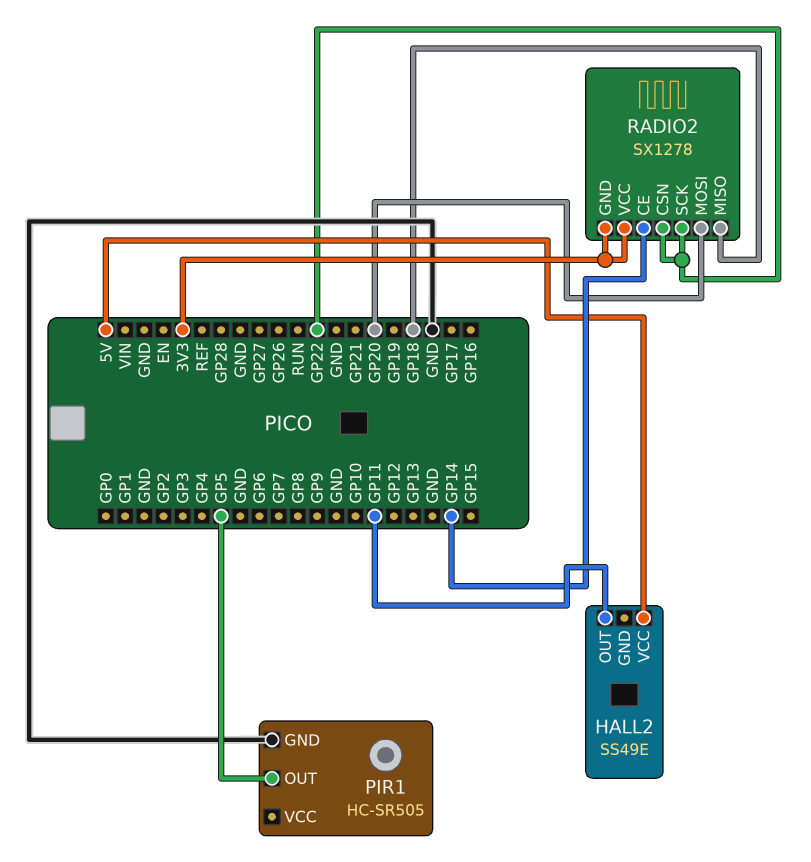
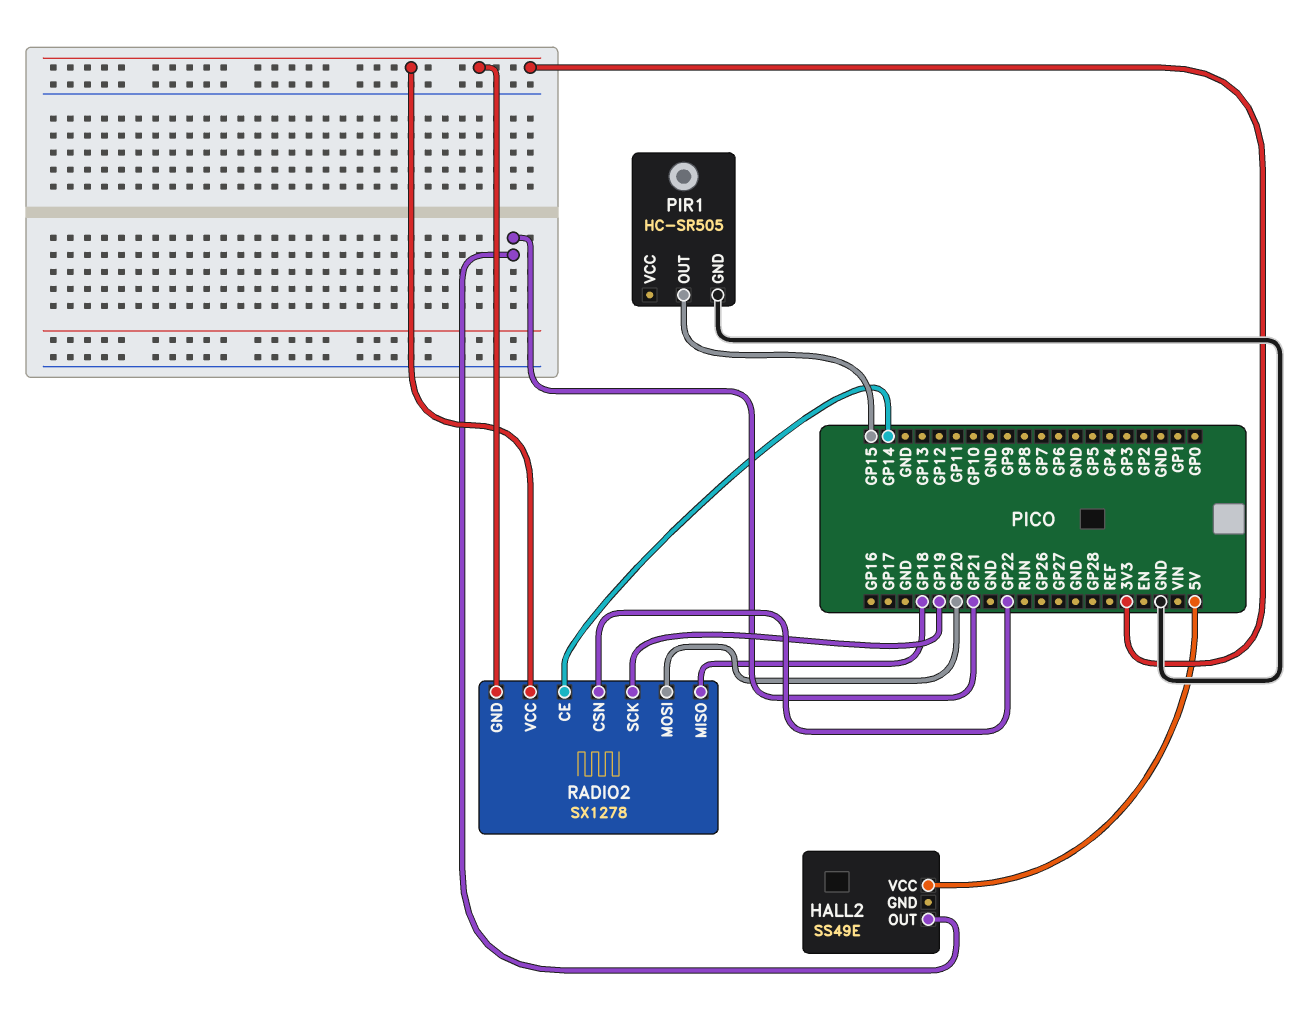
HALL2 pin OUT: GP11 -> GP21
PIR1 pin OUT: GP5 -> GP15
RADIO2 pin SCK: GP22 -> GP19

